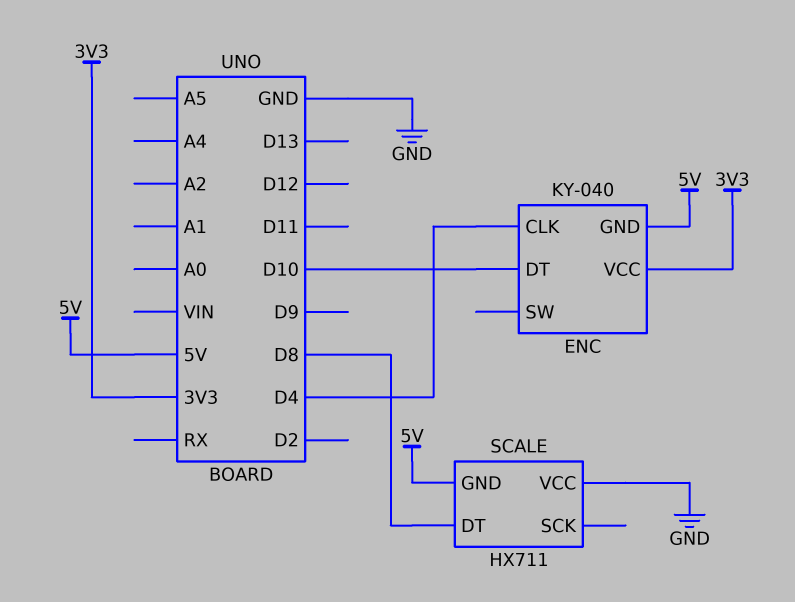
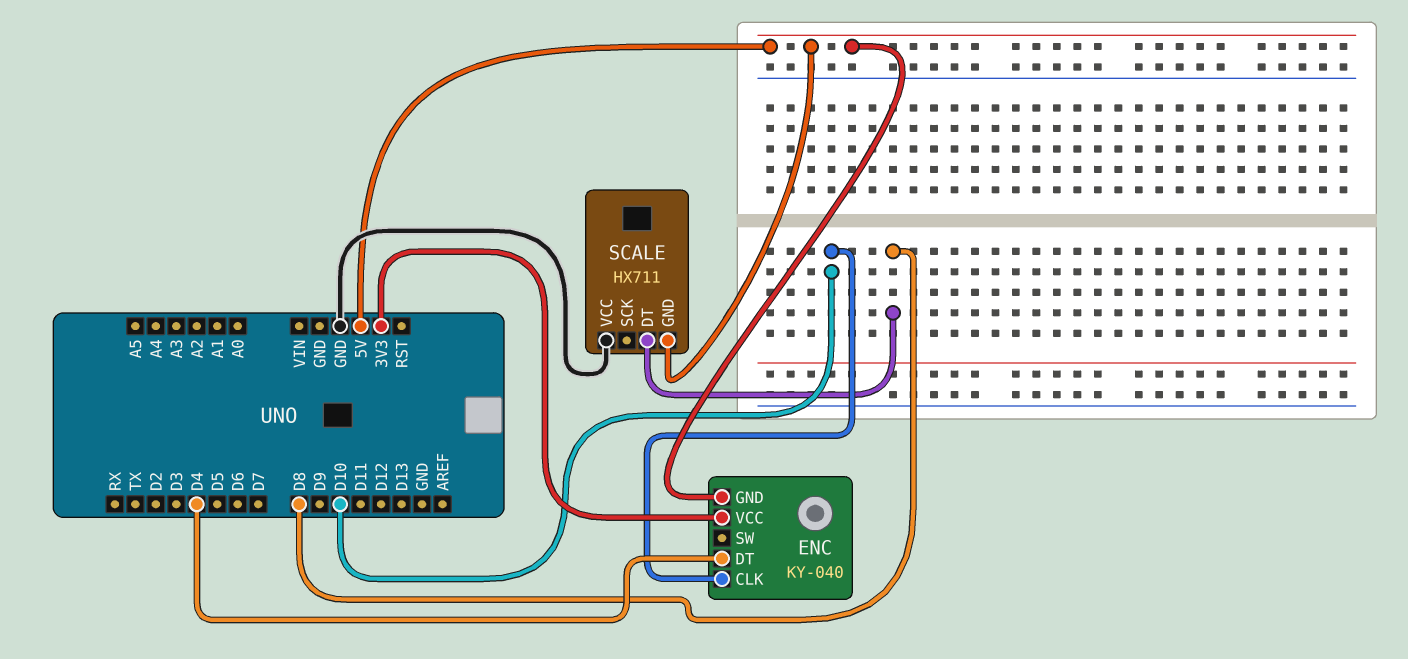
ENC pin CLK: D4 -> D10
ENC pin DT: D10 -> D4

